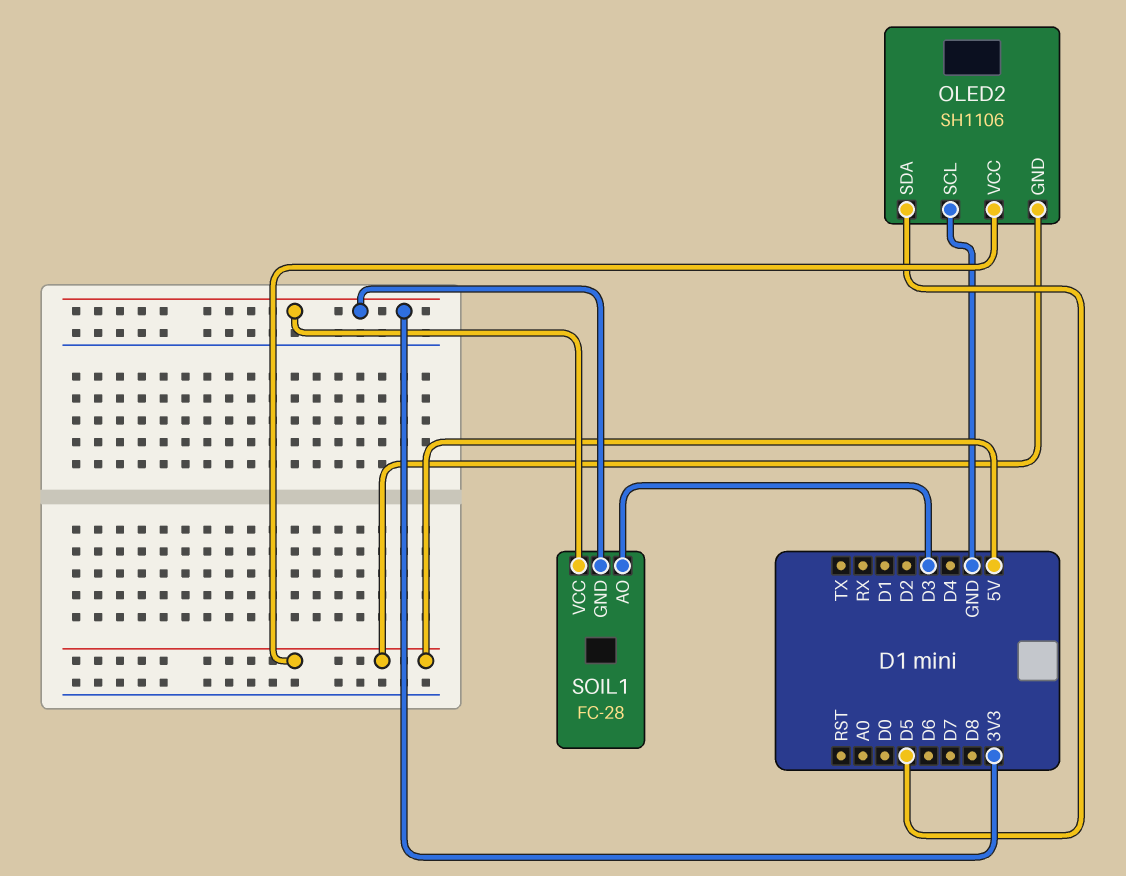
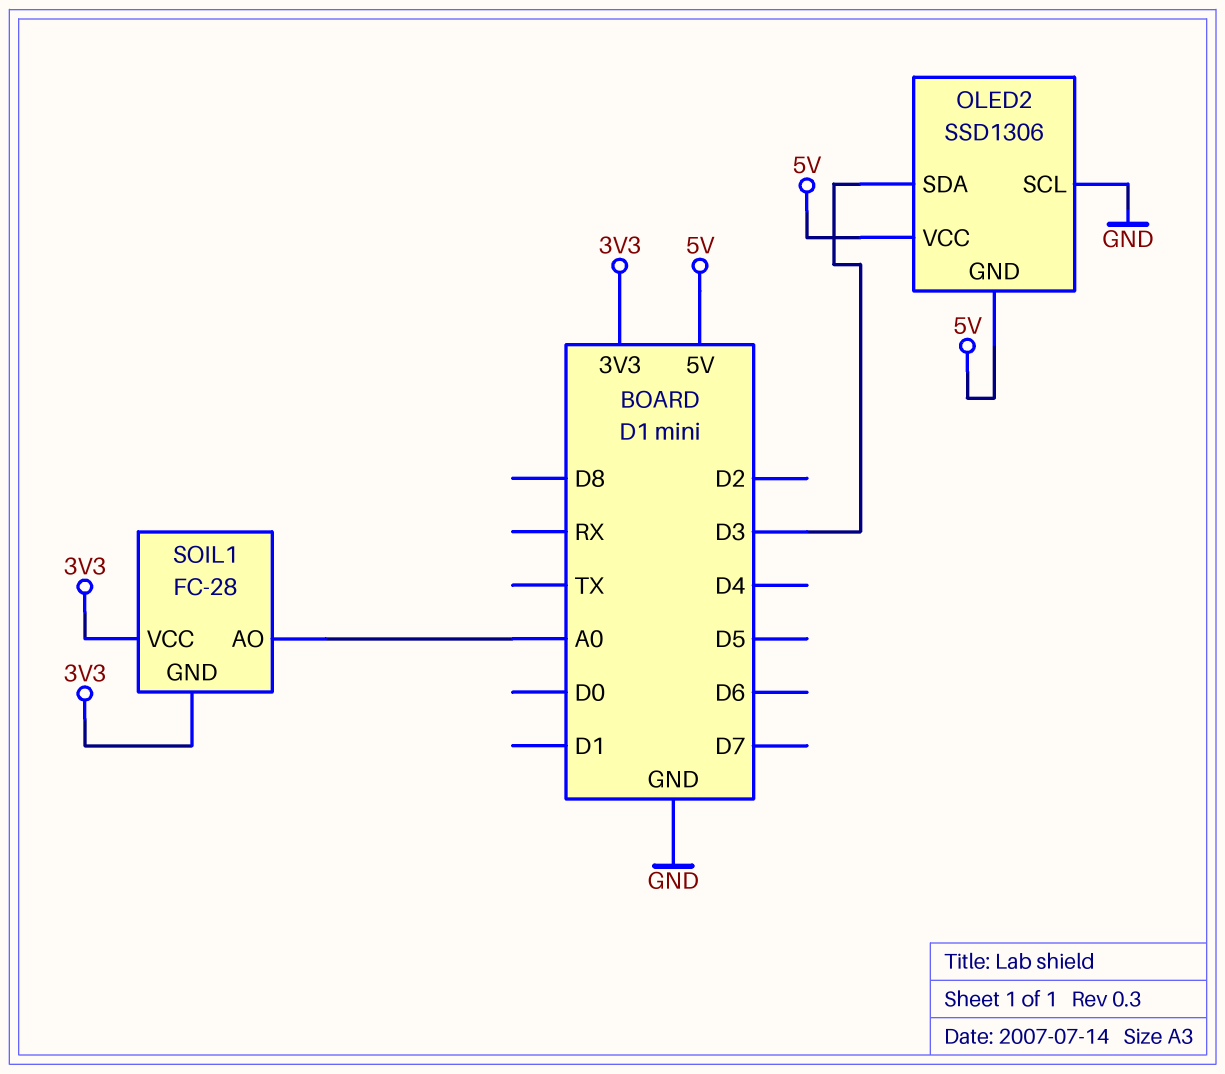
OLED2: SH1106 -> SSD1306
OLED2 pin SDA: D5 -> D3
SOIL1 pin AO: D3 -> A0

